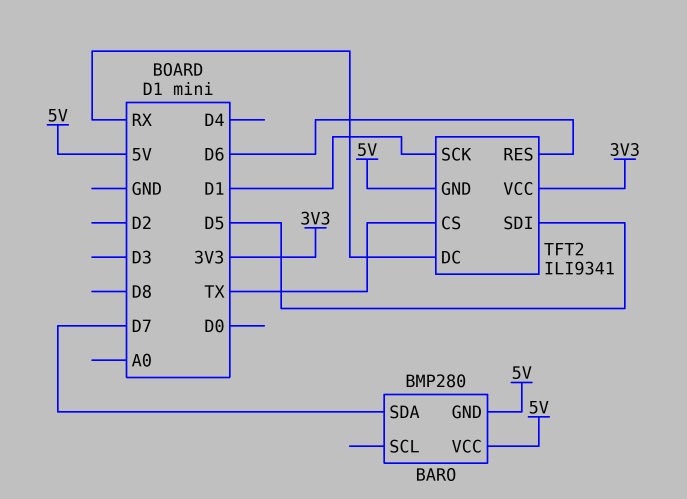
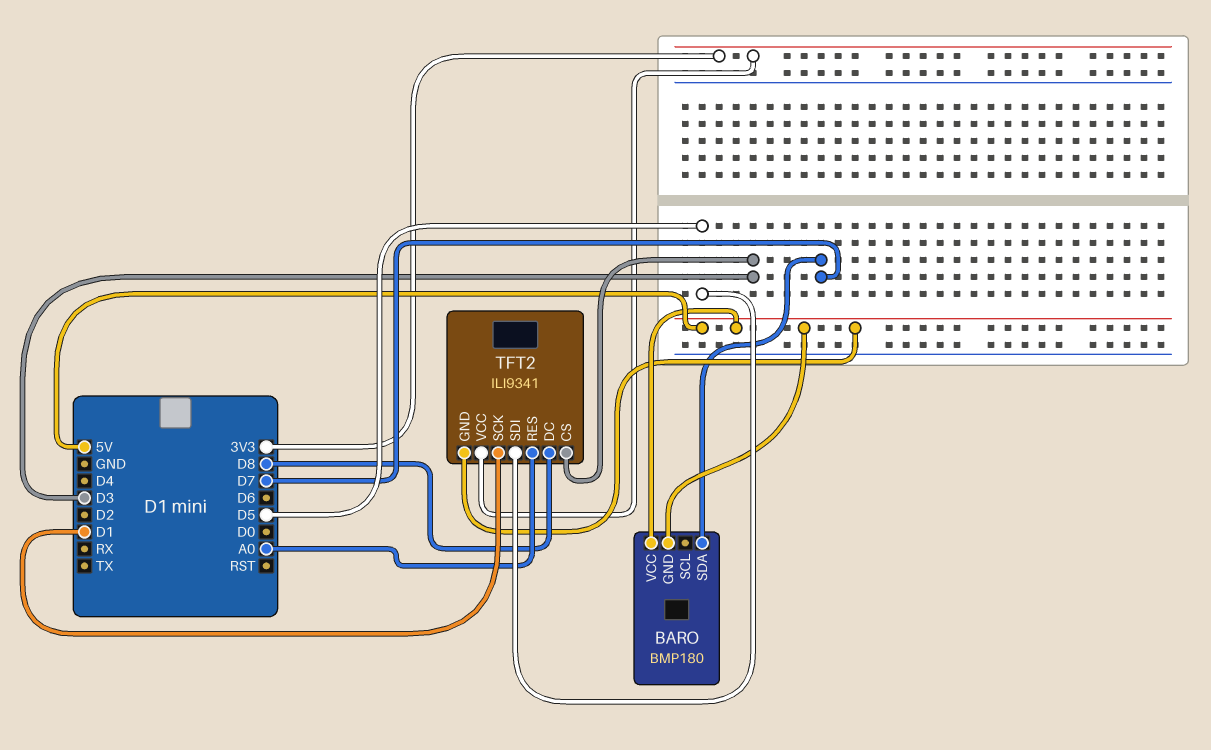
BARO: BMP280 -> BMP180
TFT2 pin CS: TX -> D3
TFT2 pin DC: RX -> D8
TFT2 pin RES: D6 -> A0

